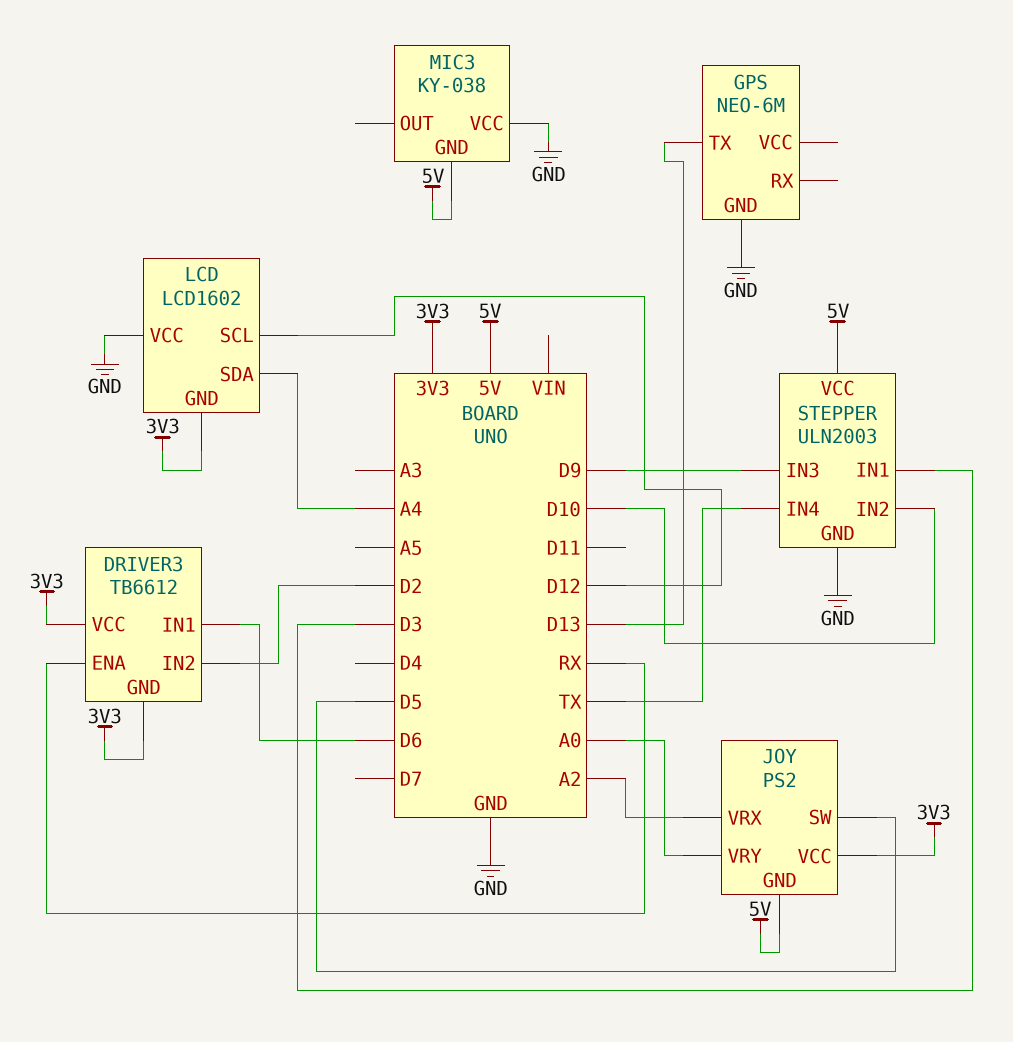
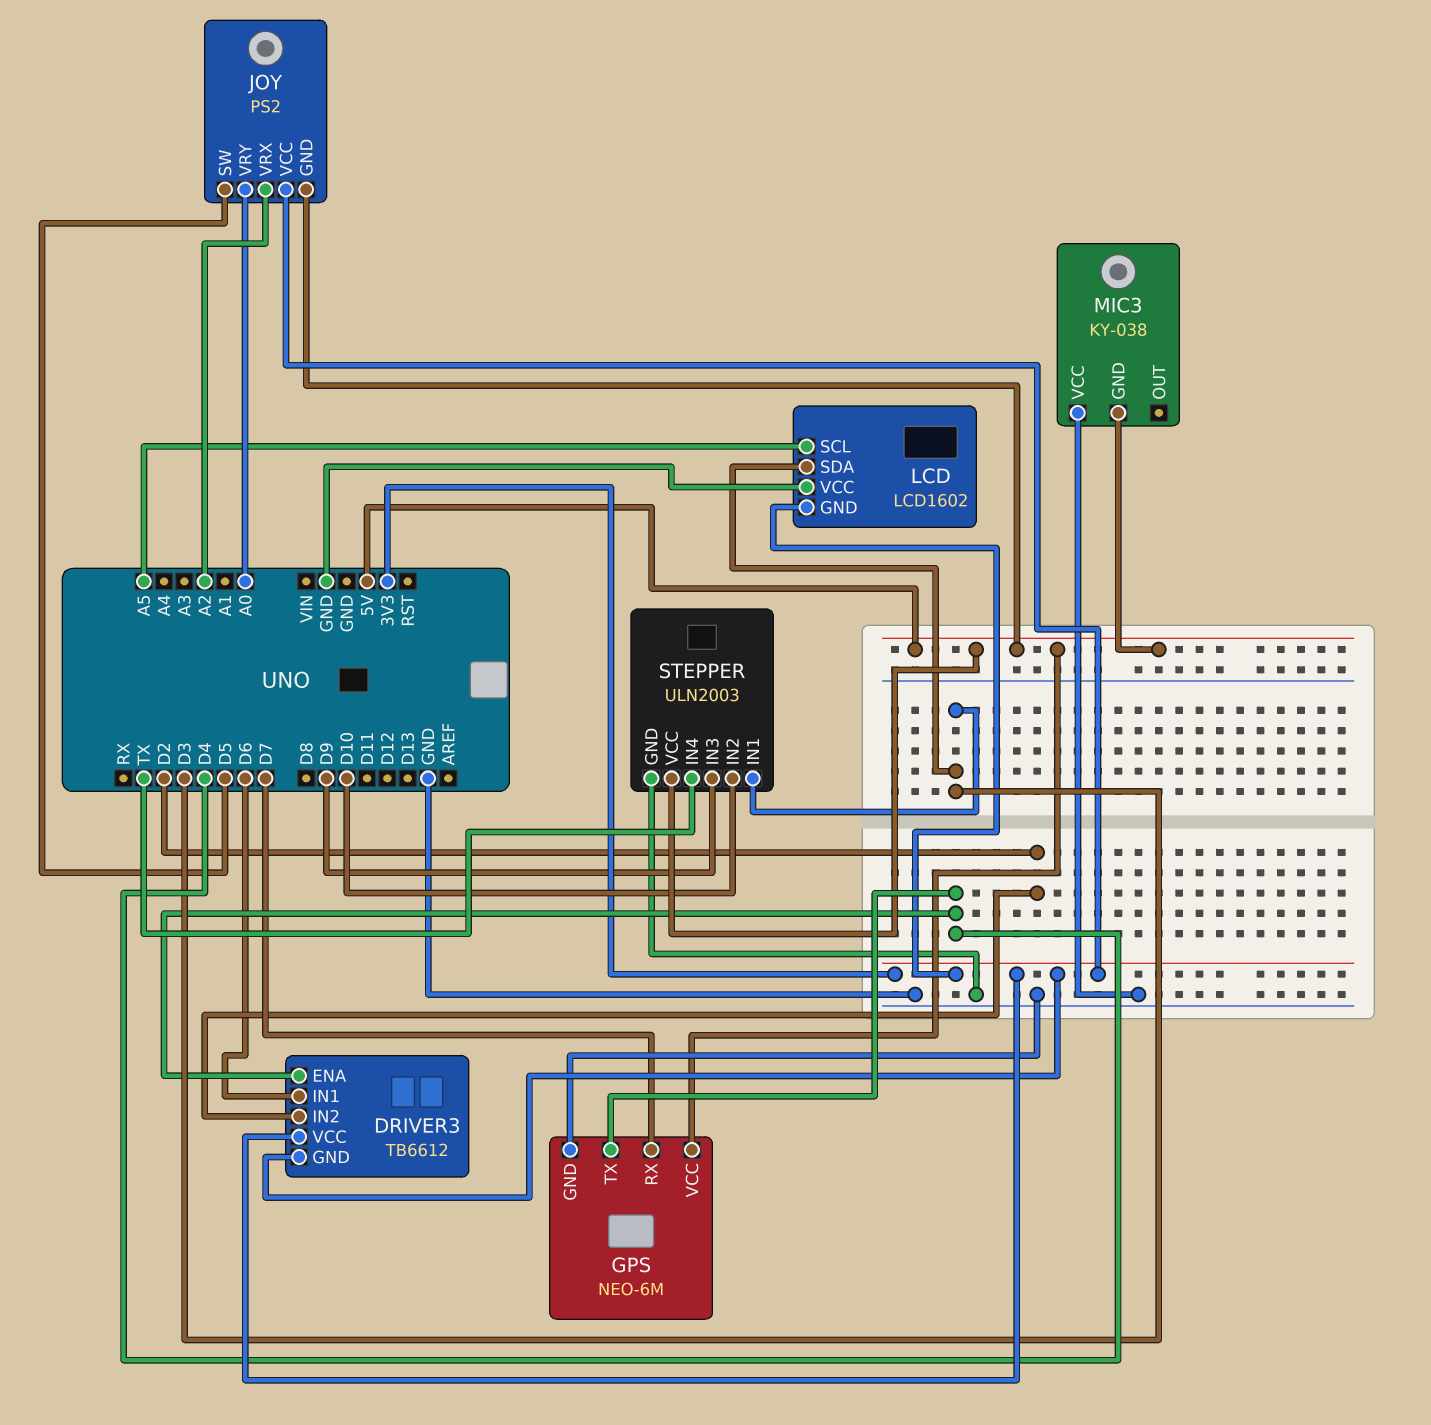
DRIVER3 pin ENA: RX -> D4
GPS pin RX: none -> D7
GPS pin TX: D13 -> D4
GPS pin VCC: none -> 5V
LCD pin SCL: D12 -> A5
LCD pin SDA: A4 -> D3

